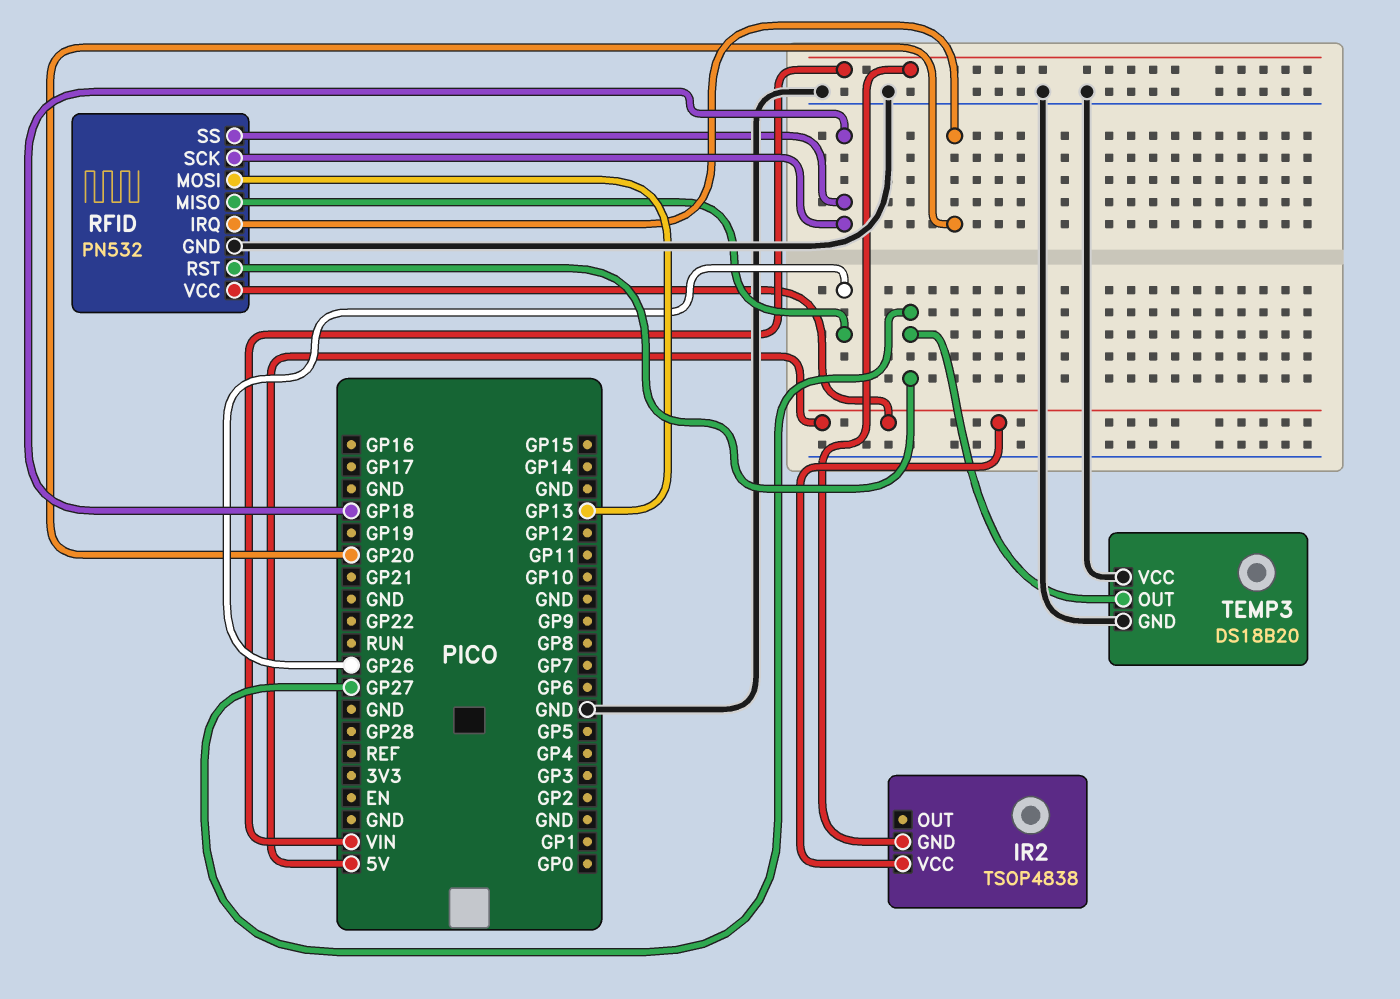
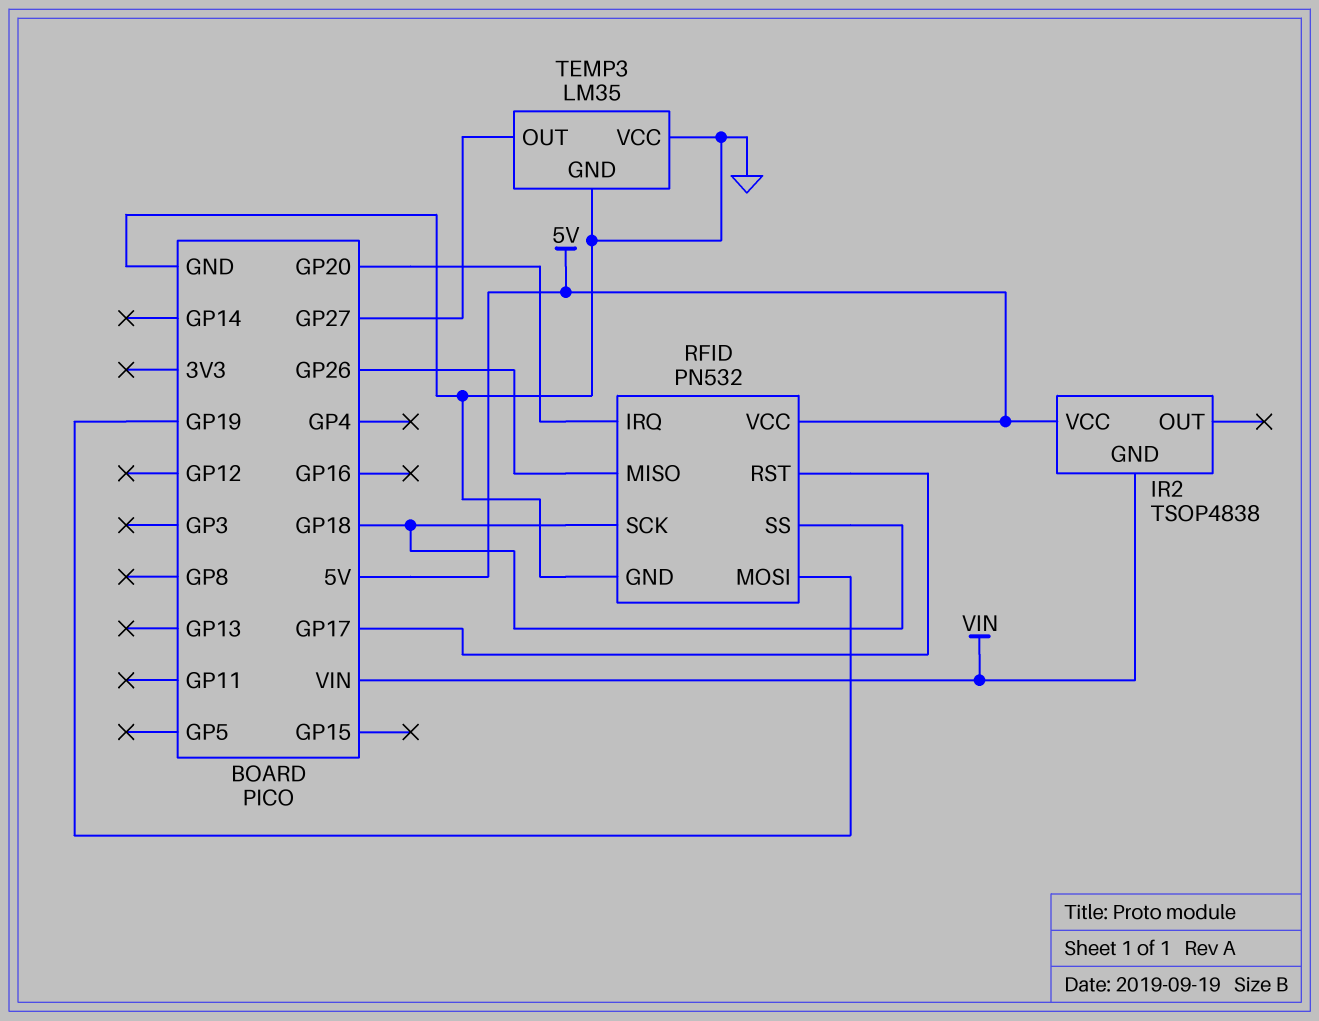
RFID pin MOSI: GP13 -> GP19
RFID pin RST: GP27 -> GP17
TEMP3: DS18B20 -> LM35

